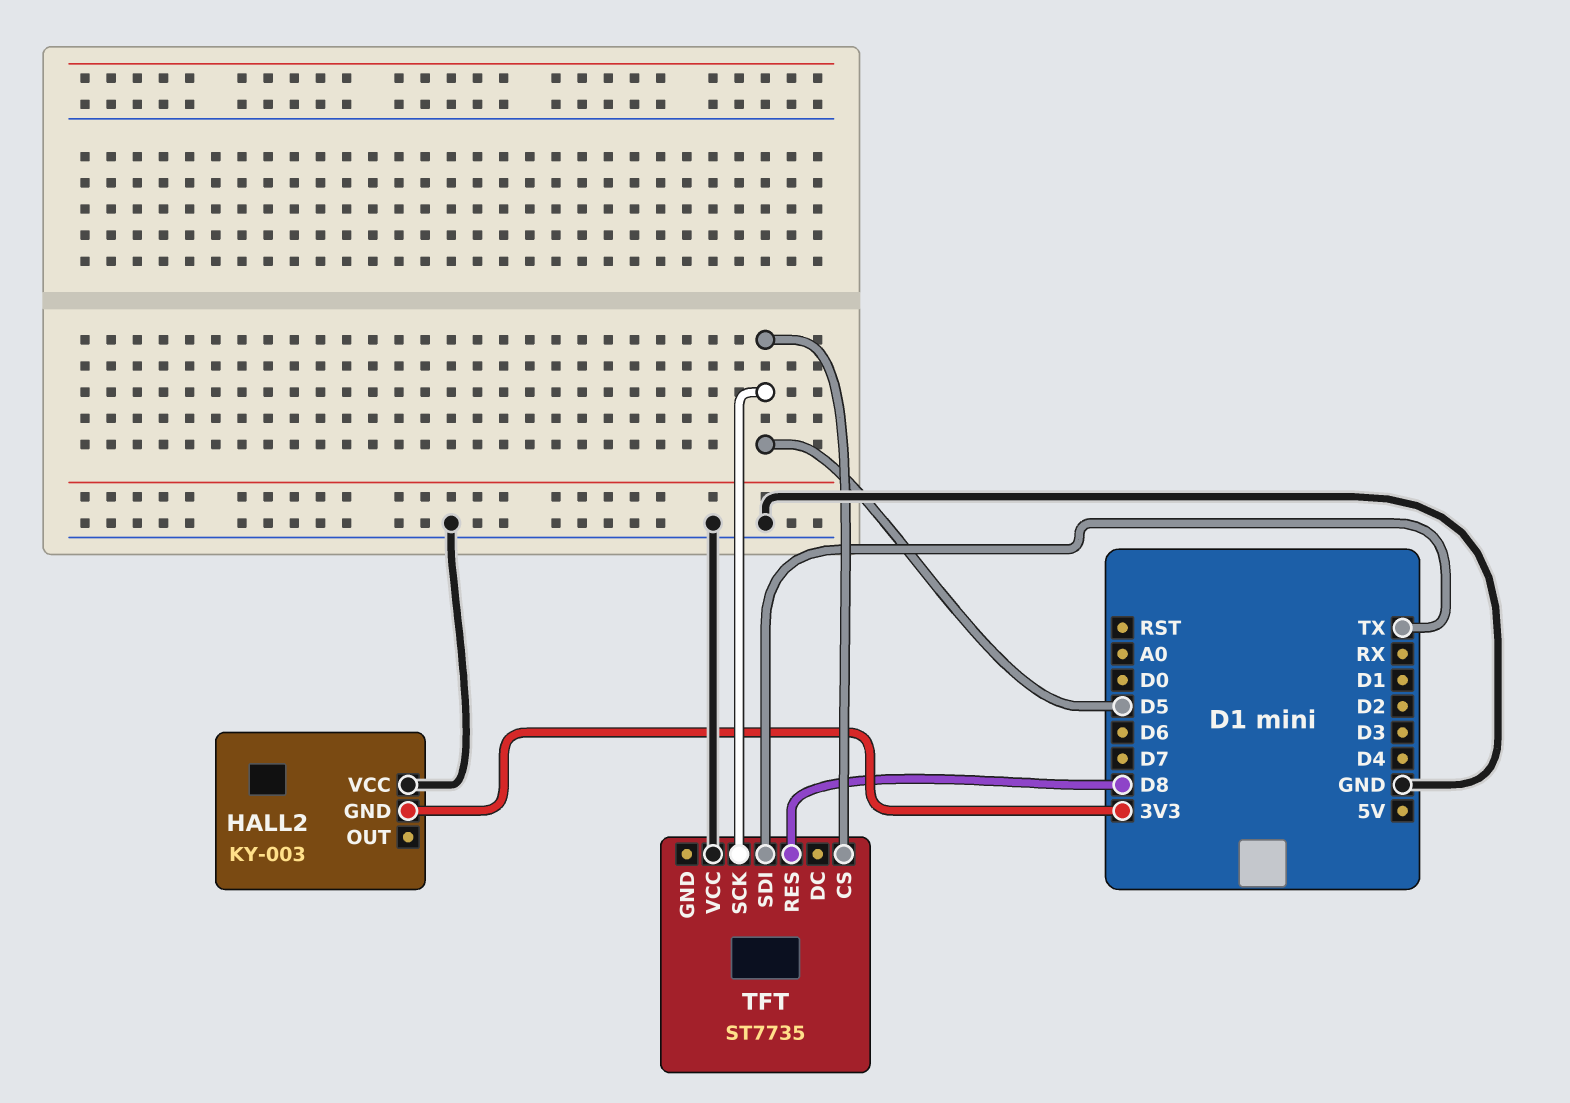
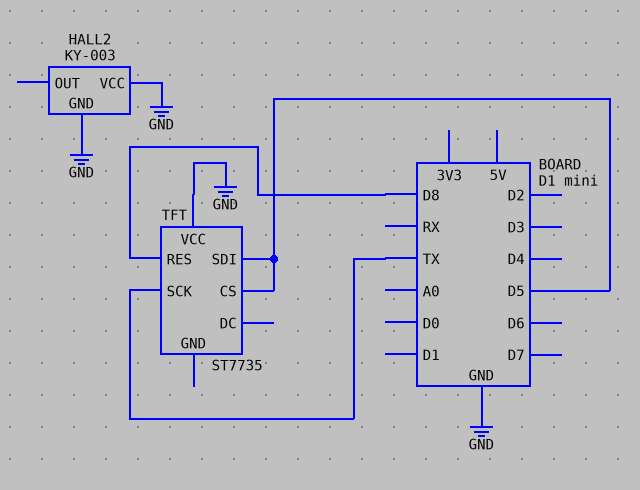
HALL2 pin GND: 3V3 -> GND
TFT pin SCK: D5 -> TX
TFT pin SDI: TX -> D5

